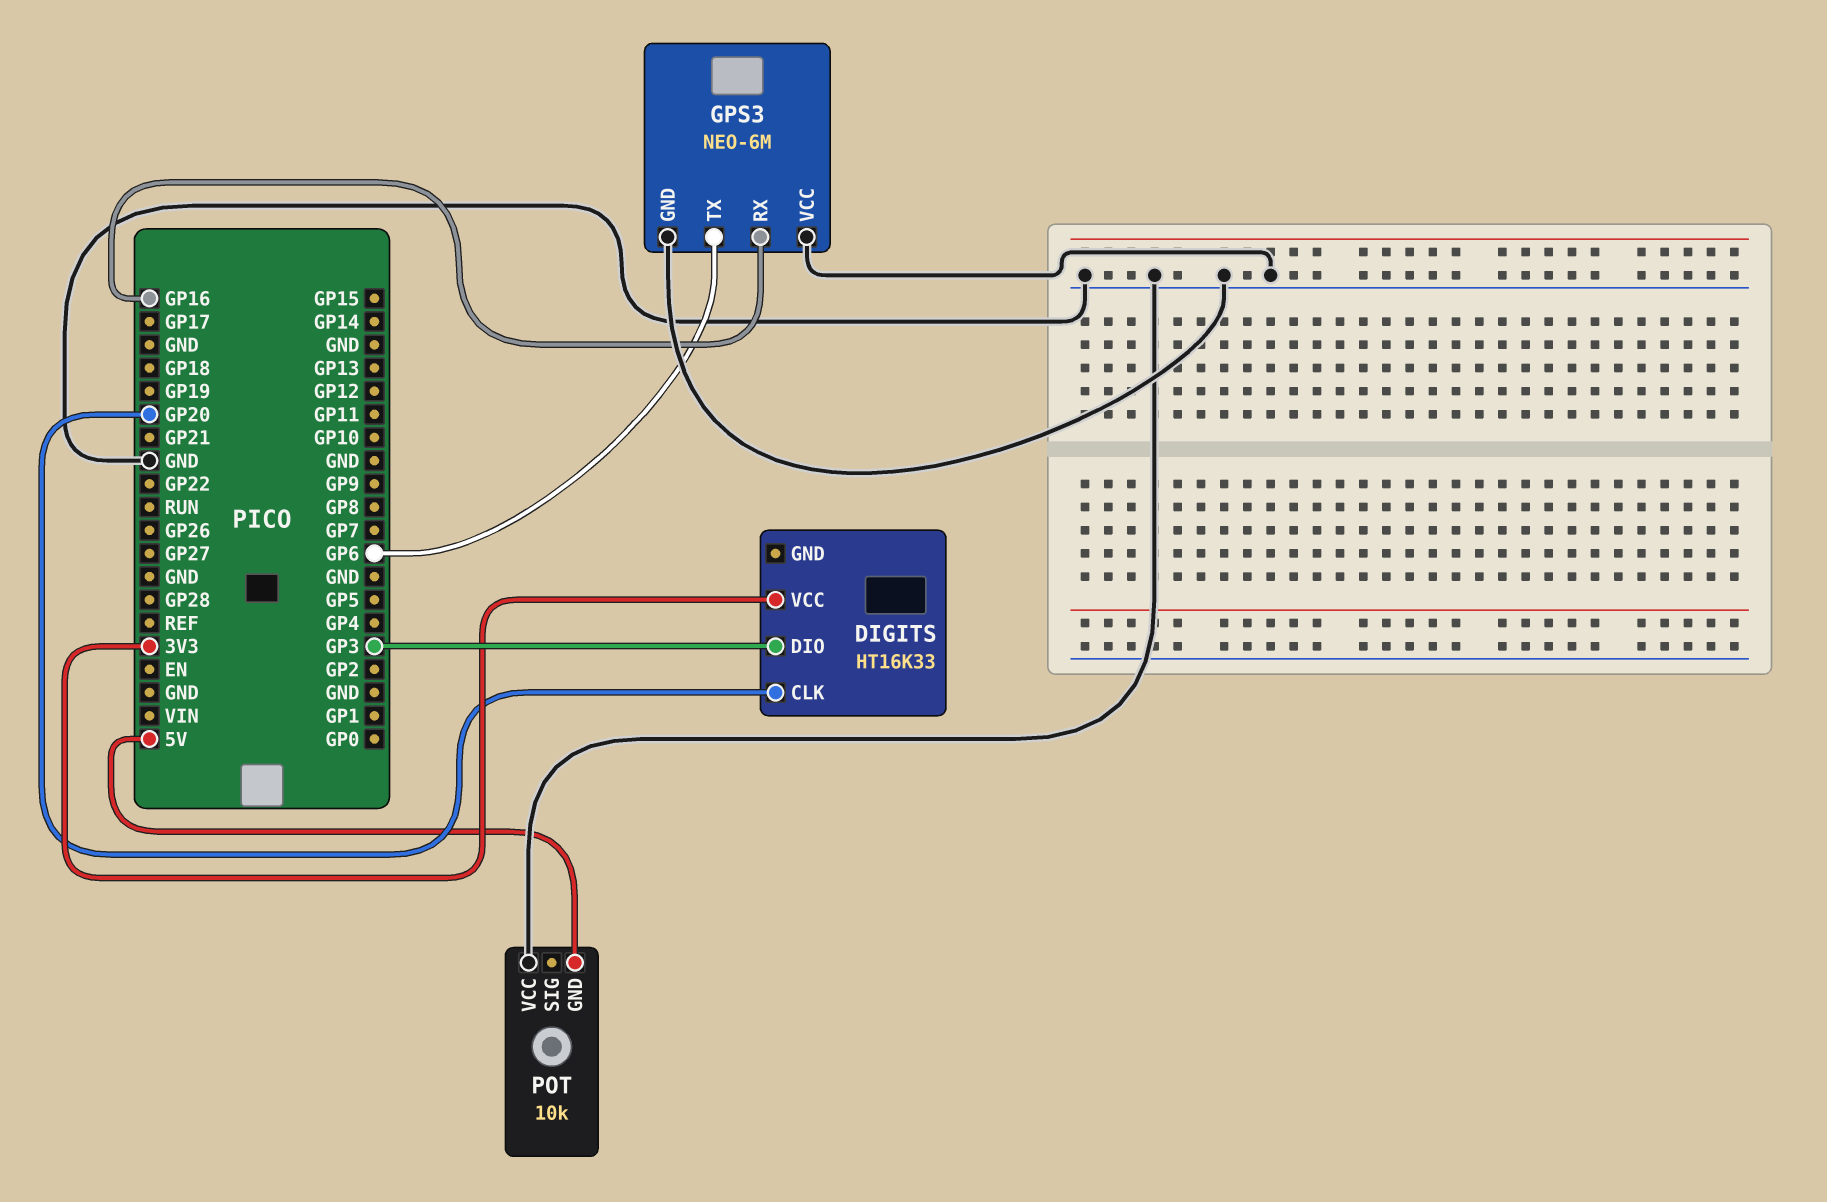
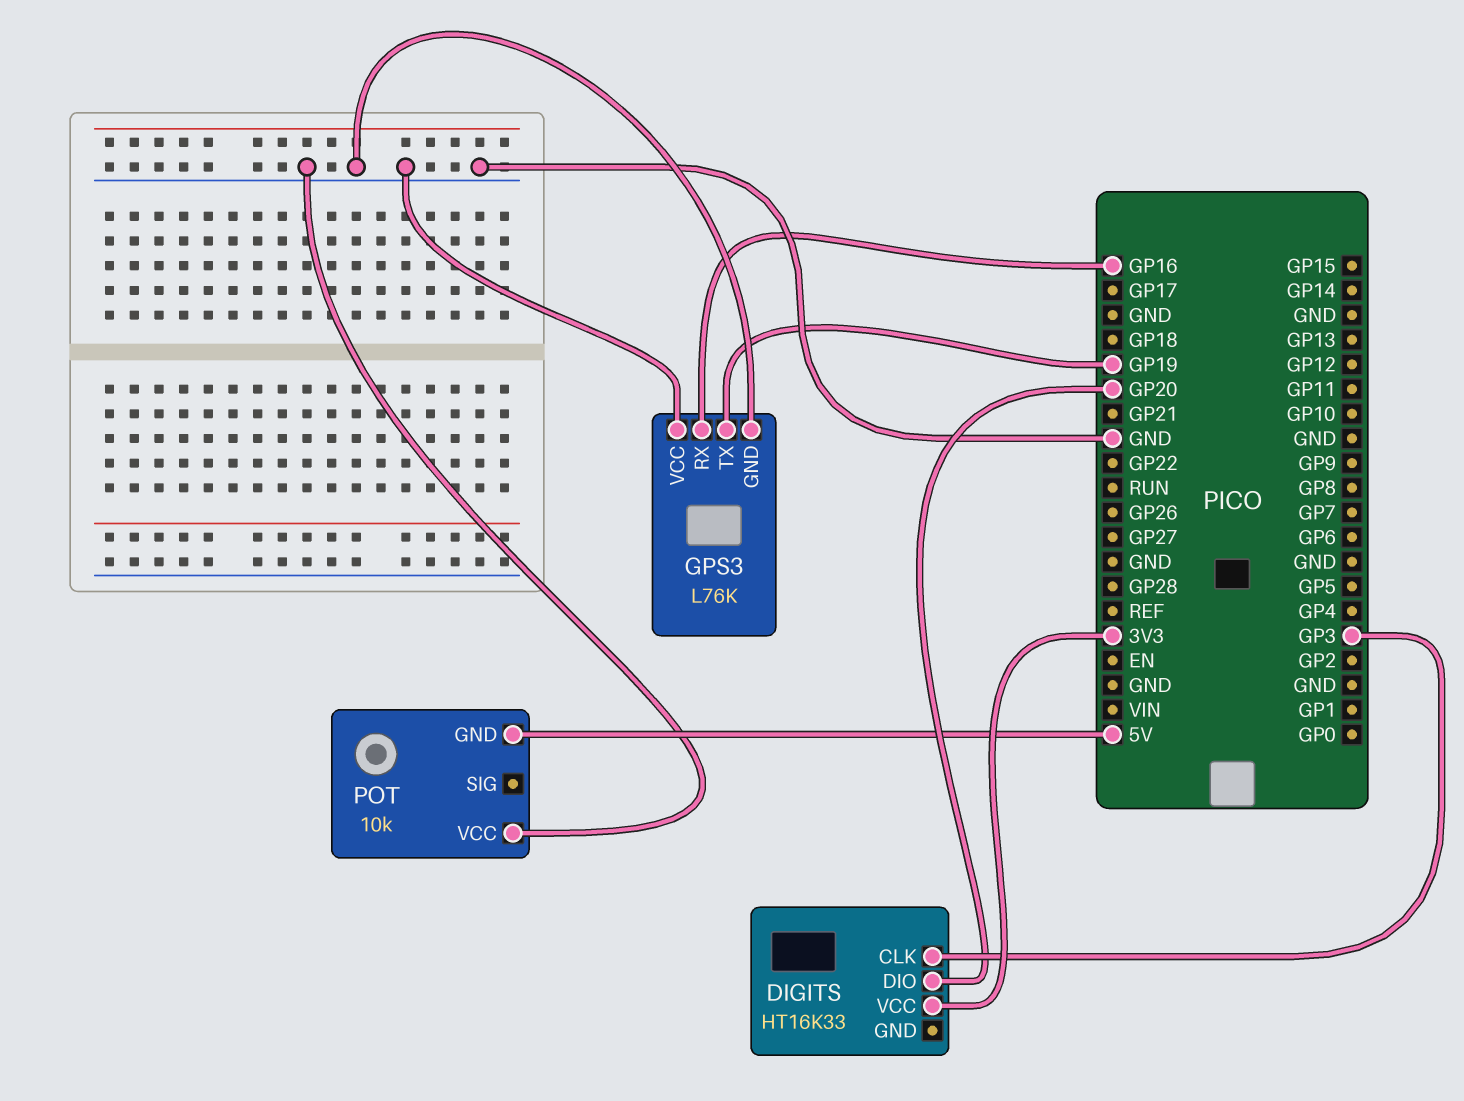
DIGITS pin CLK: GP20 -> GP3
DIGITS pin DIO: GP3 -> GP20
GPS3: NEO-6M -> L76K
GPS3 pin TX: GP6 -> GP19

